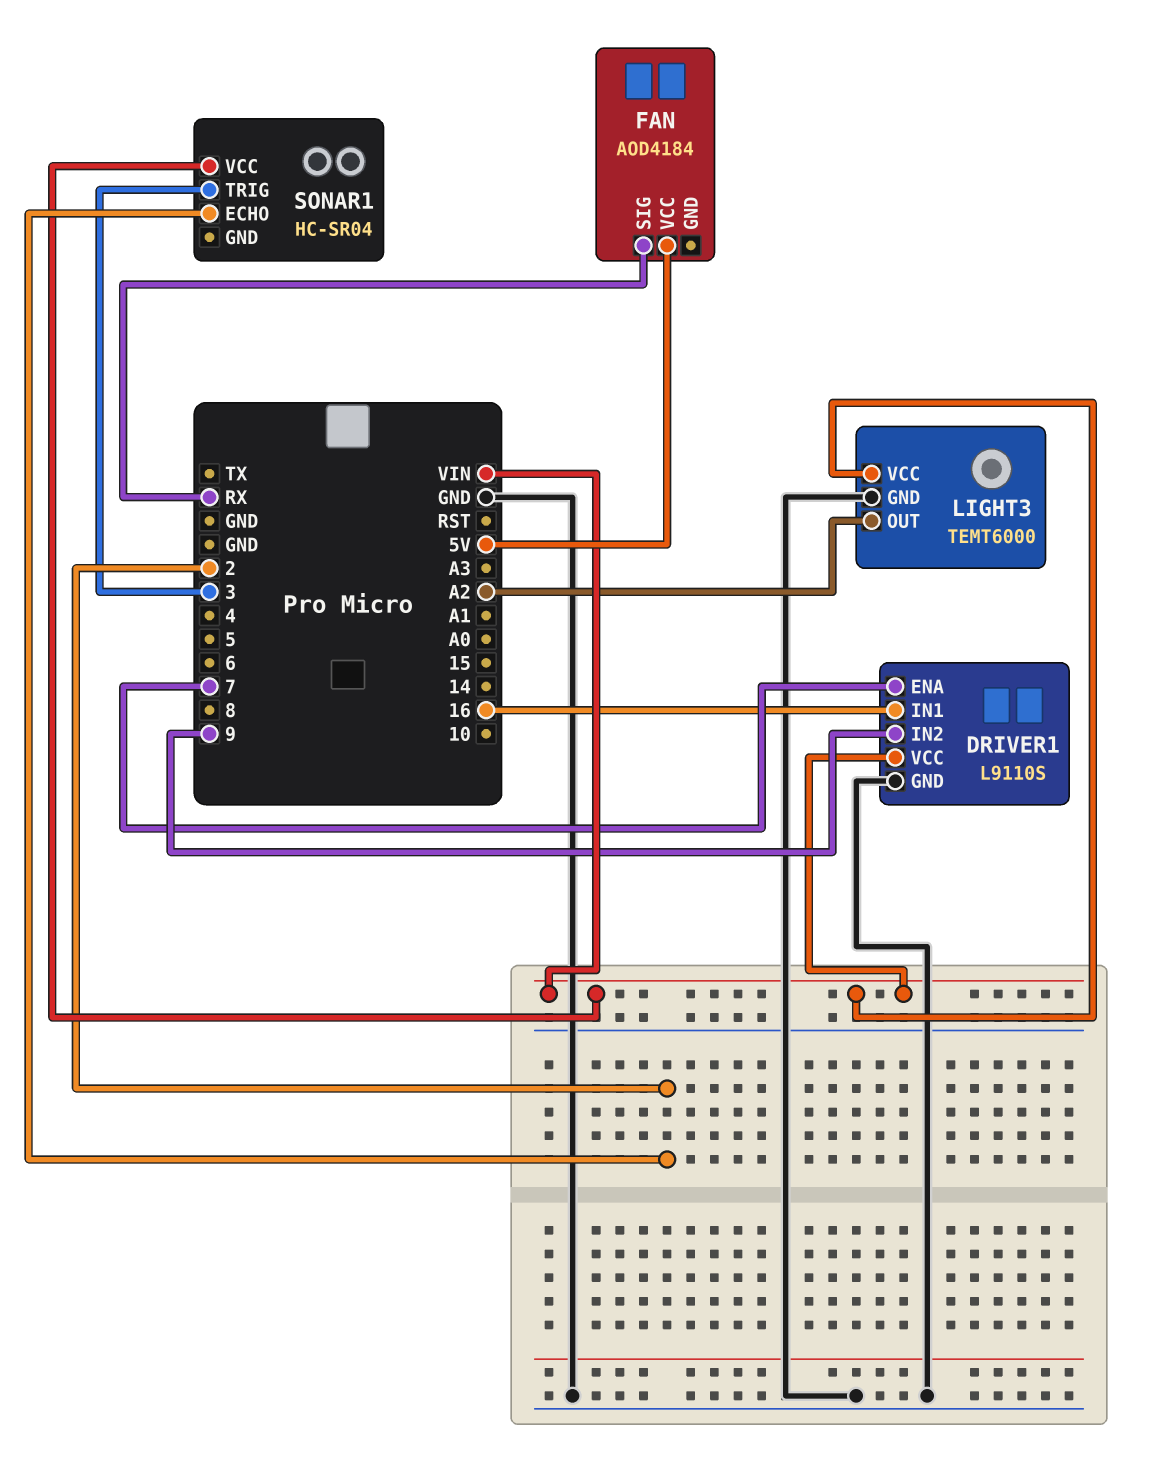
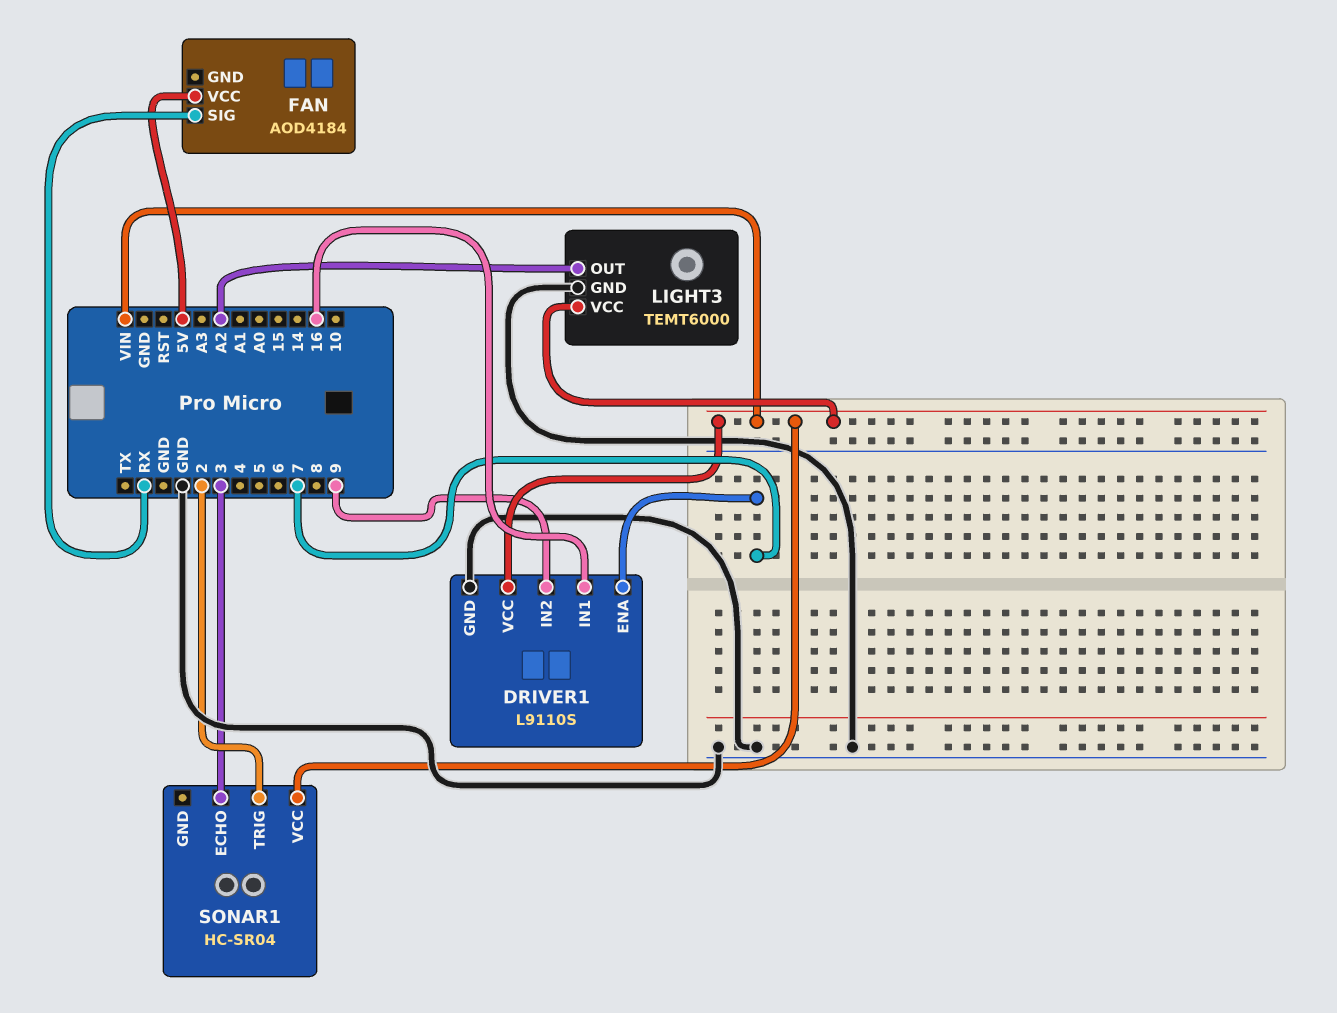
SONAR1 pin ECHO: 2 -> 3
SONAR1 pin TRIG: 3 -> 2

